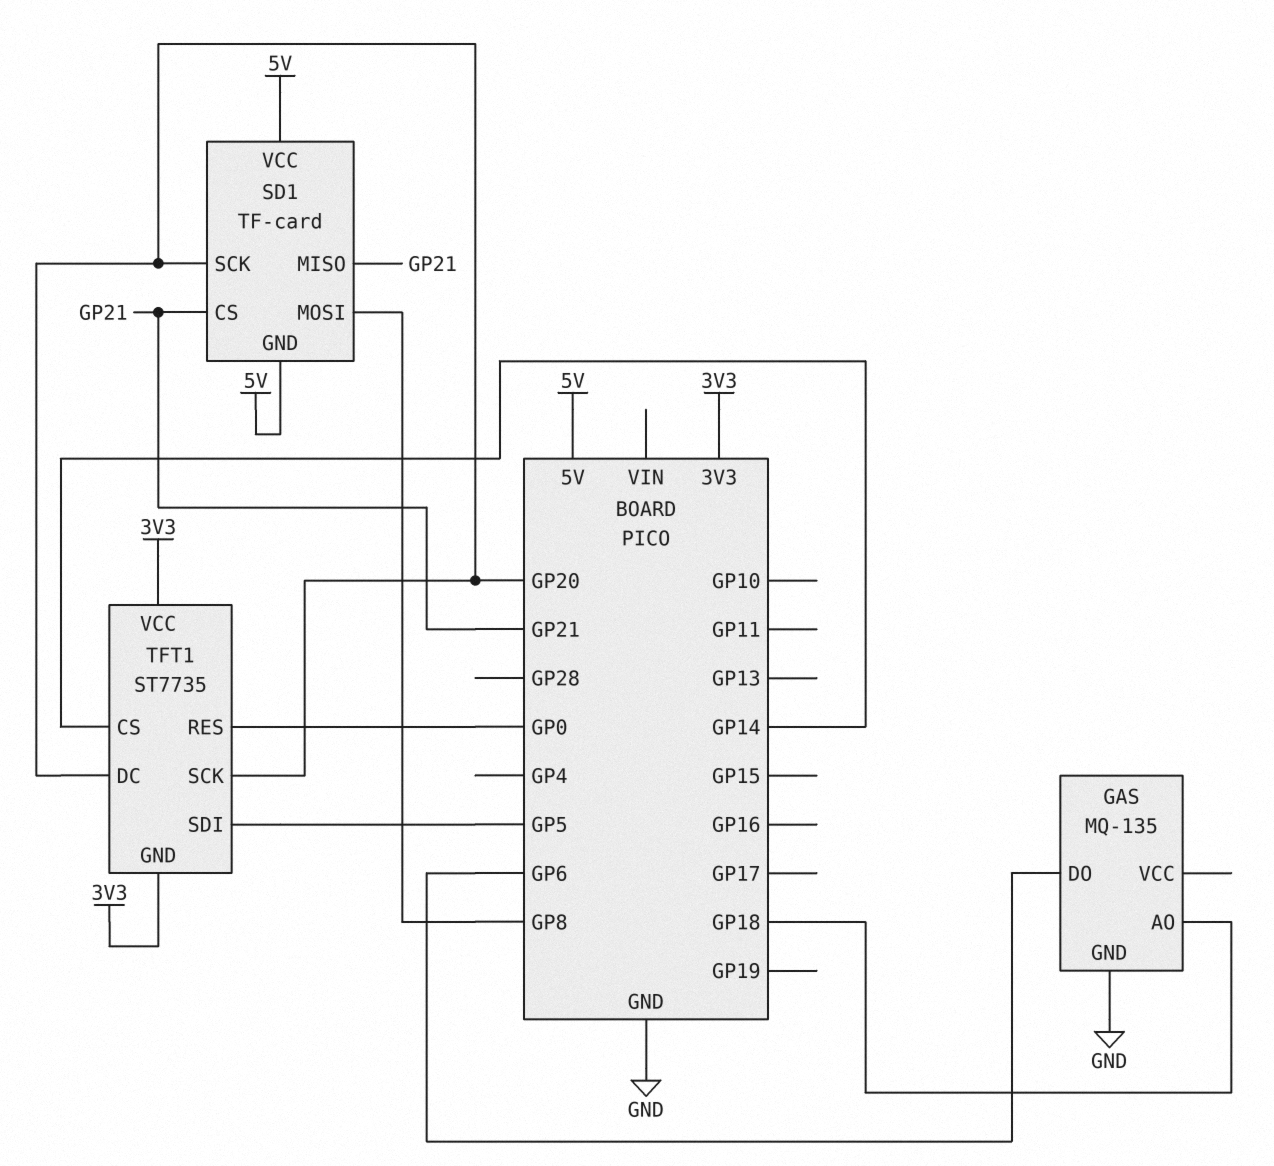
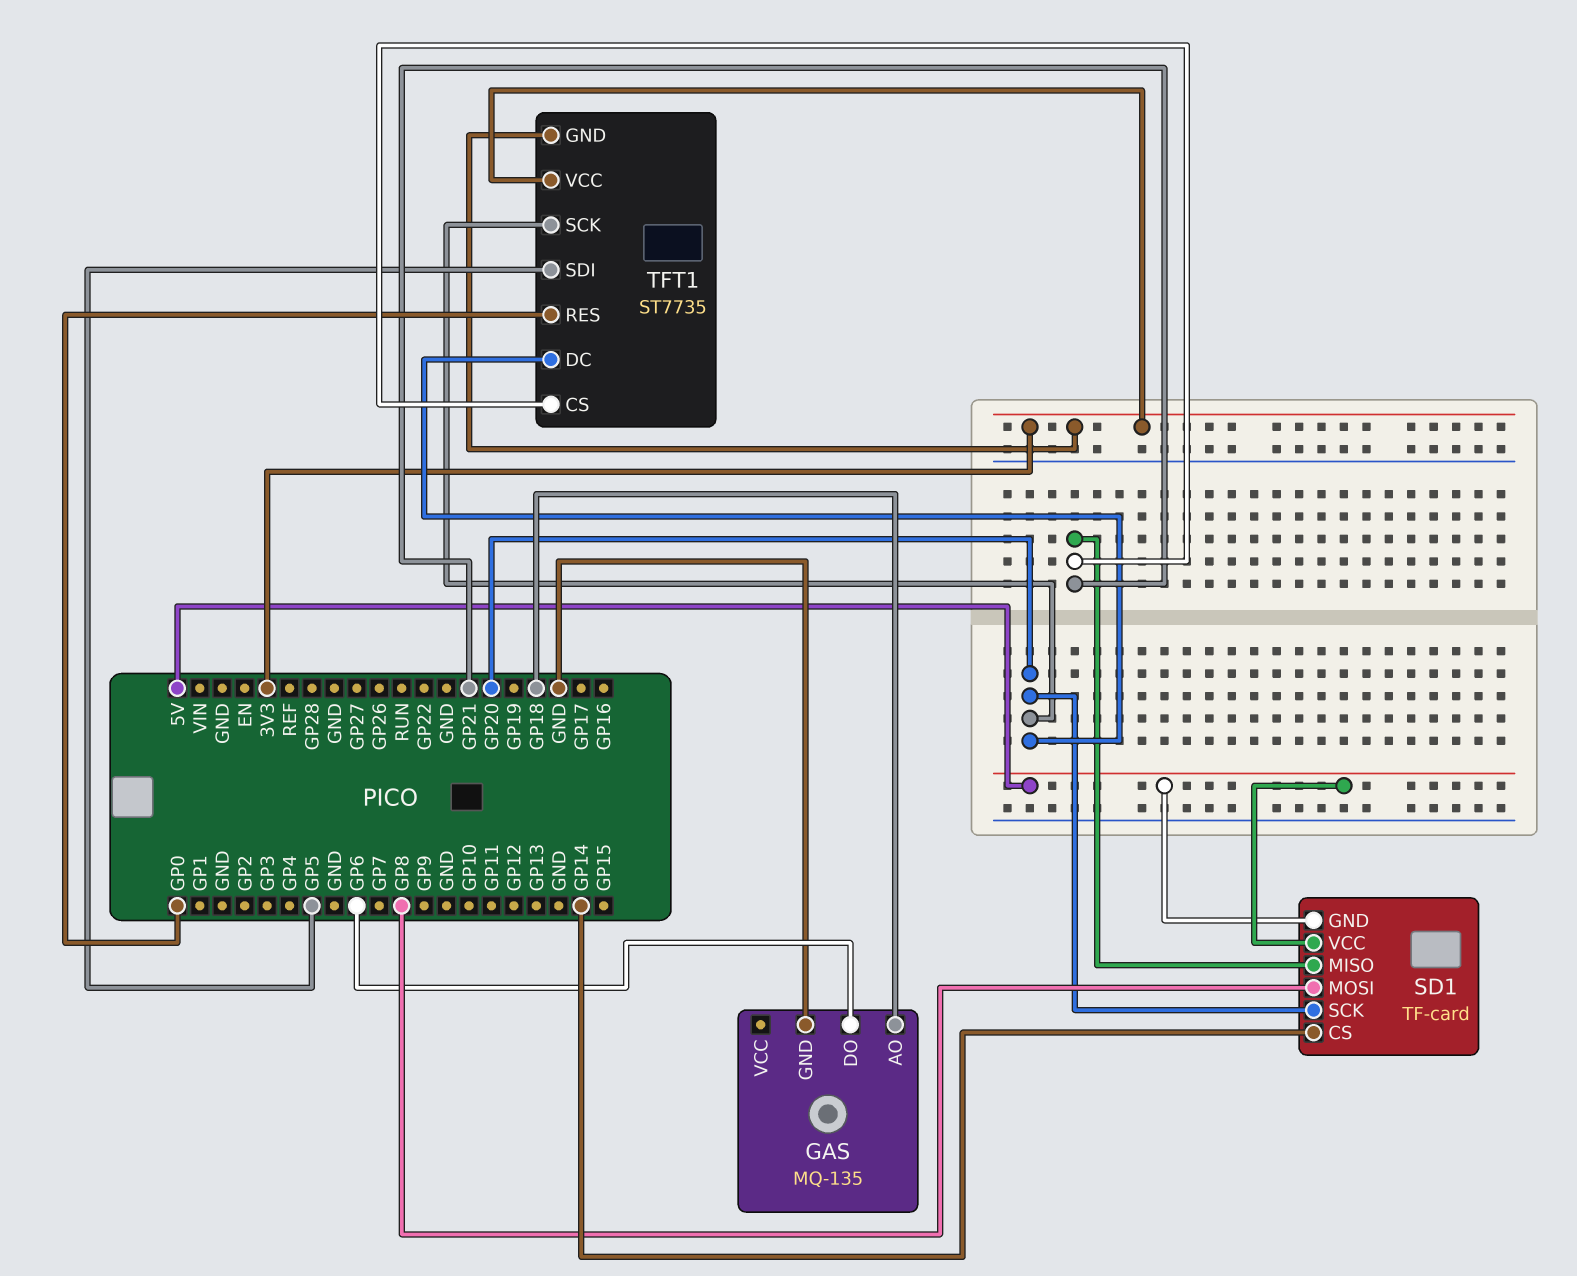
SD1 pin CS: GP21 -> GP14
TFT1 pin CS: GP14 -> GP21

